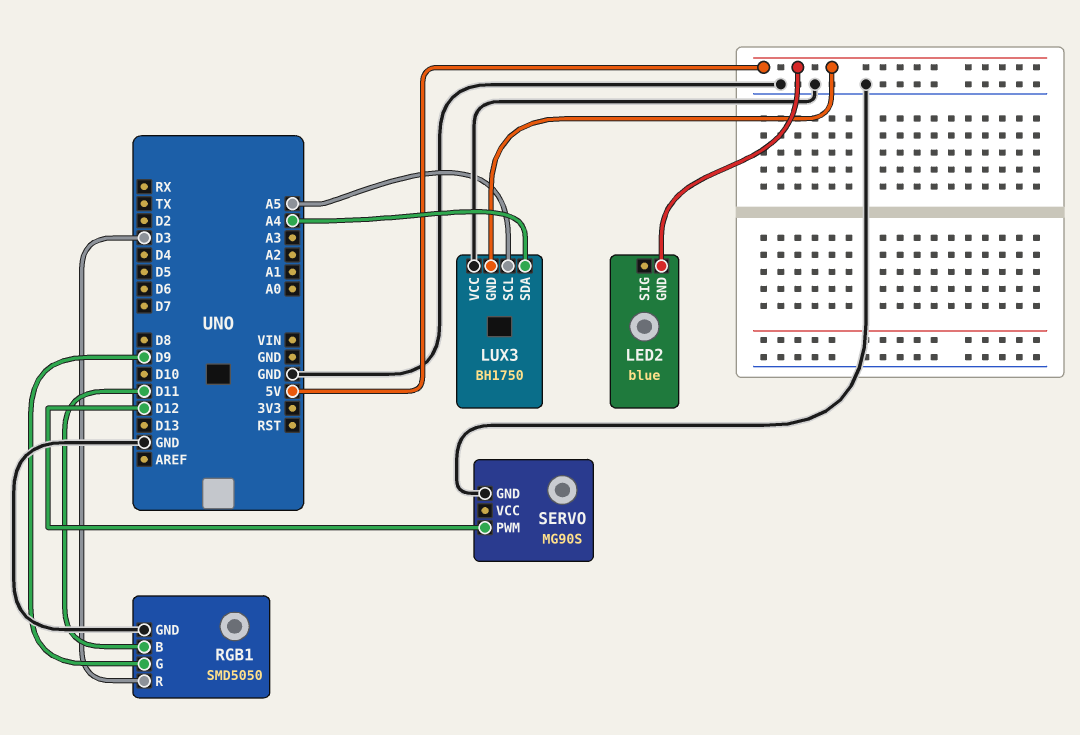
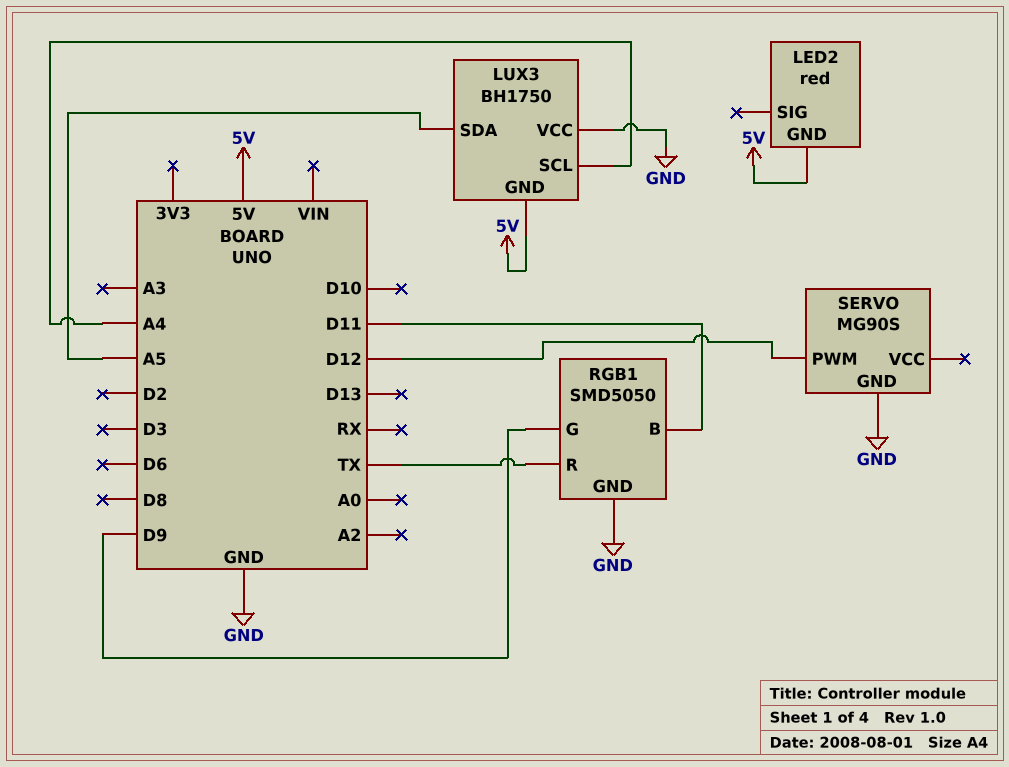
LED2: blue -> red
LUX3 pin SCL: A5 -> A4
LUX3 pin SDA: A4 -> A5
RGB1 pin R: D3 -> TX

